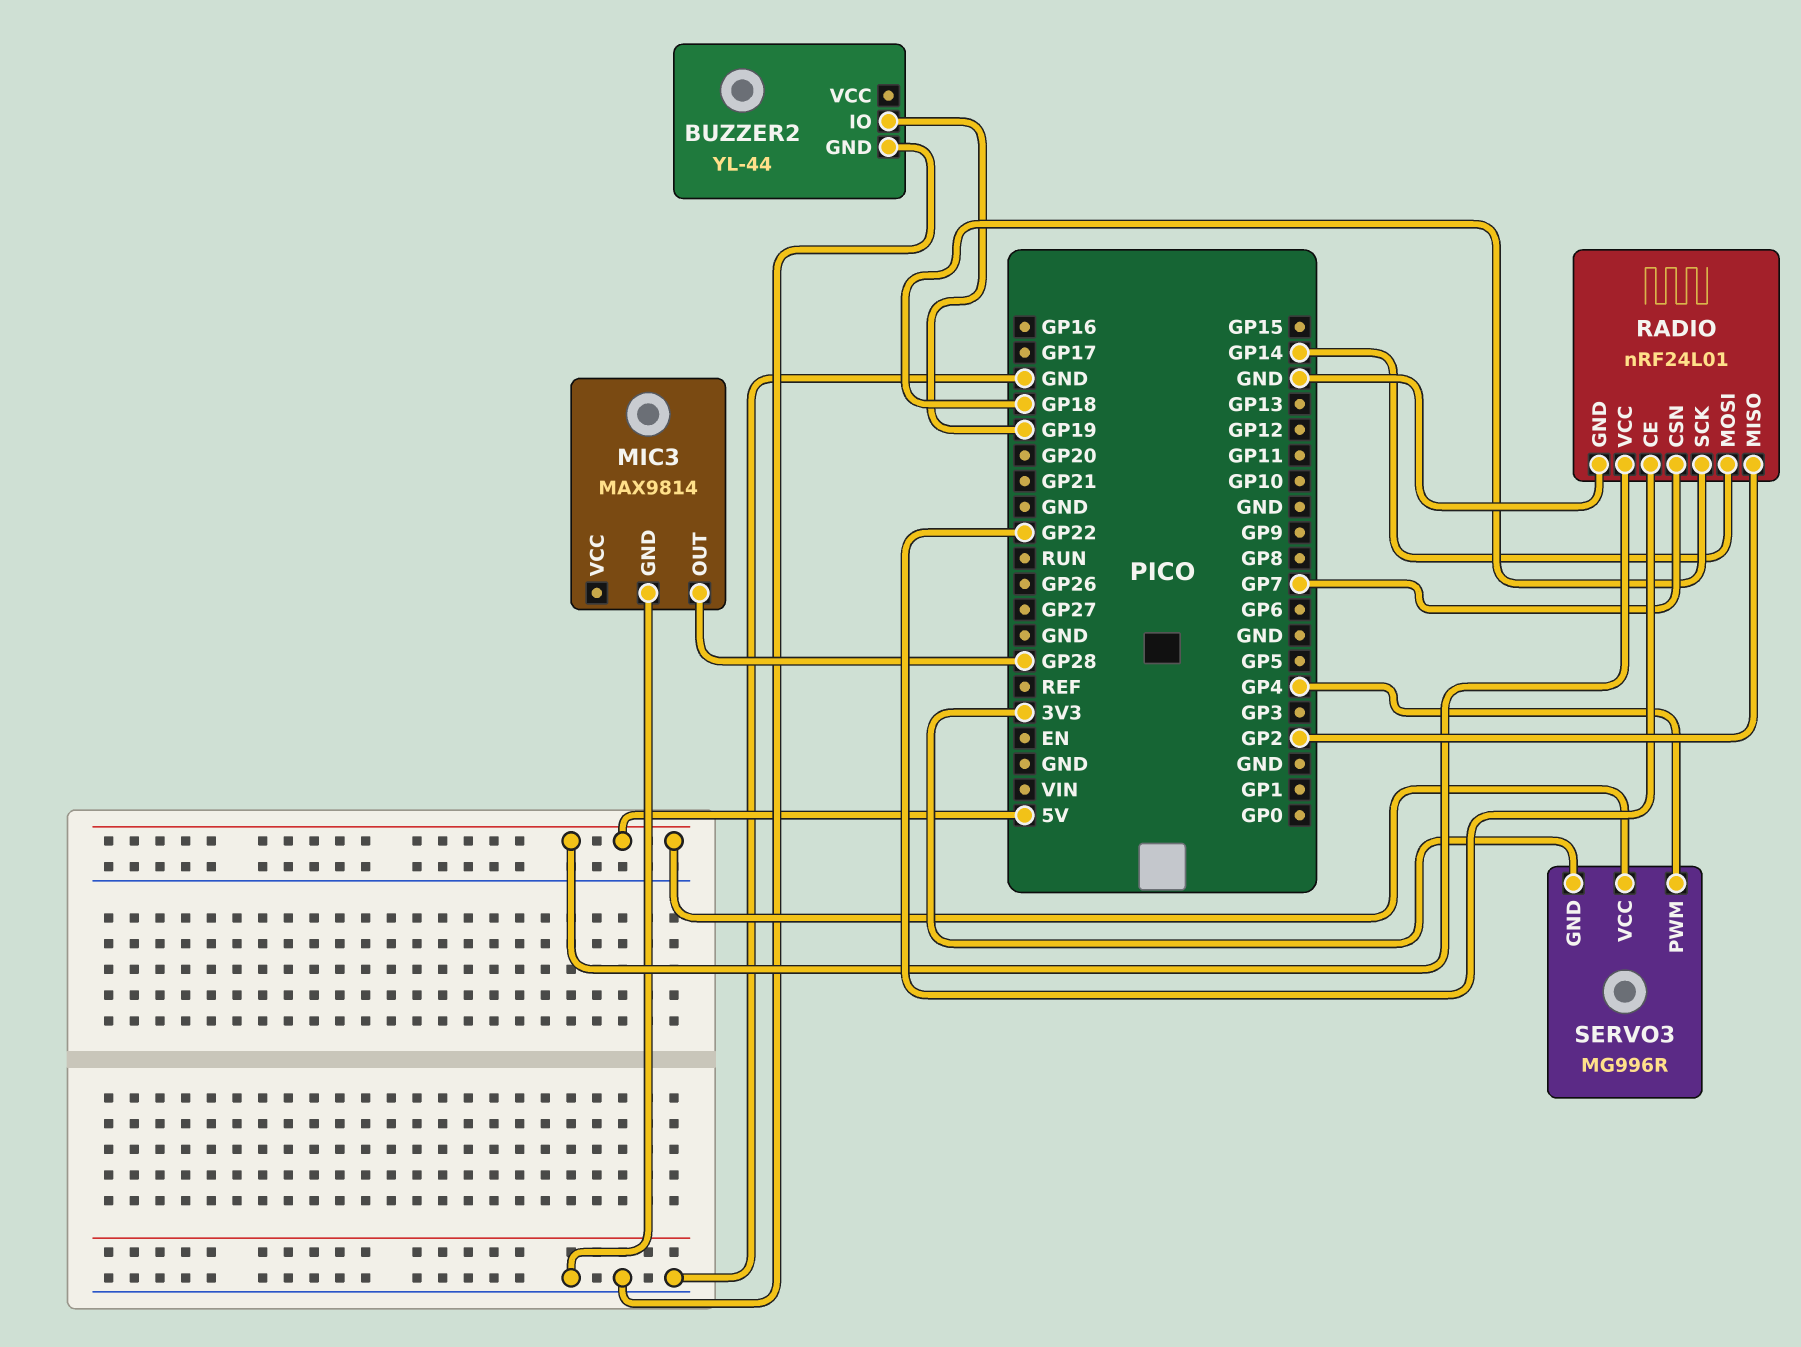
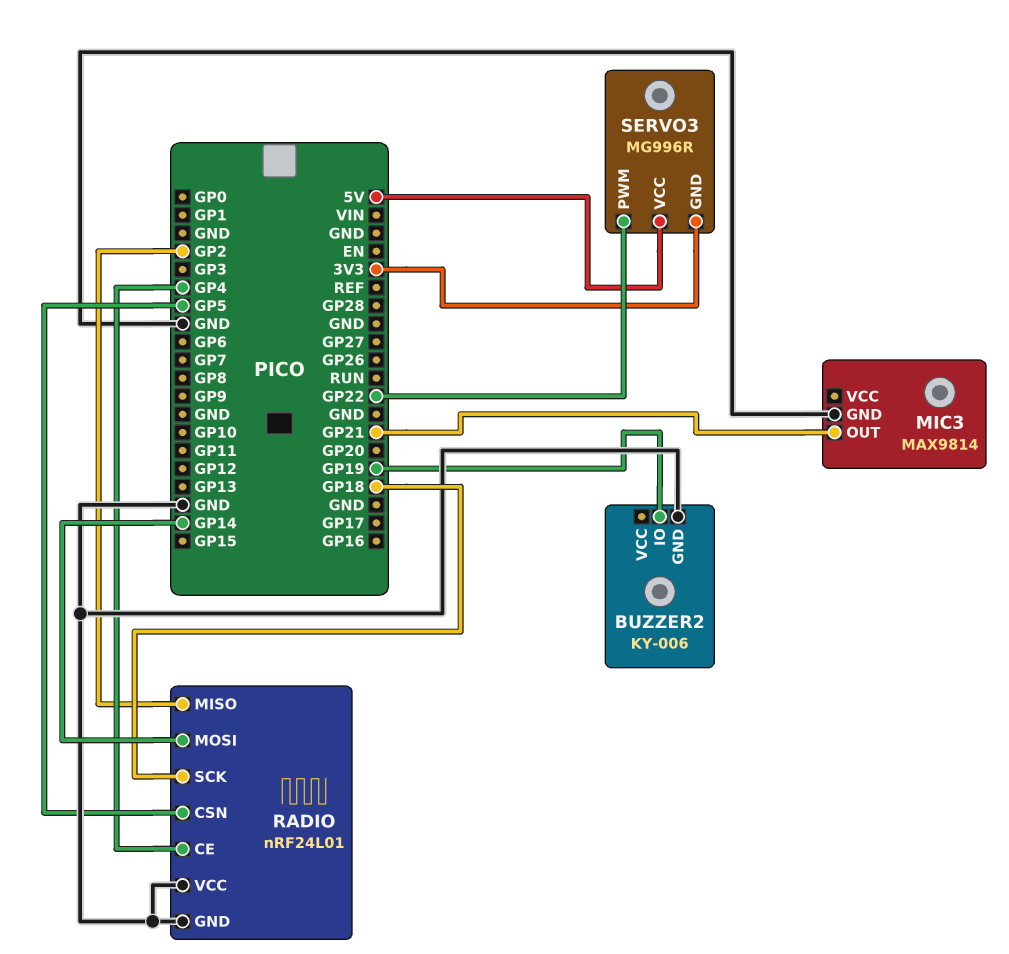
BUZZER2: YL-44 -> KY-006
MIC3 pin OUT: GP28 -> GP21
RADIO pin CE: GP22 -> GP4
RADIO pin CSN: GP7 -> GP5
RADIO pin VCC: 5V -> GND
SERVO3 pin PWM: GP4 -> GP22

